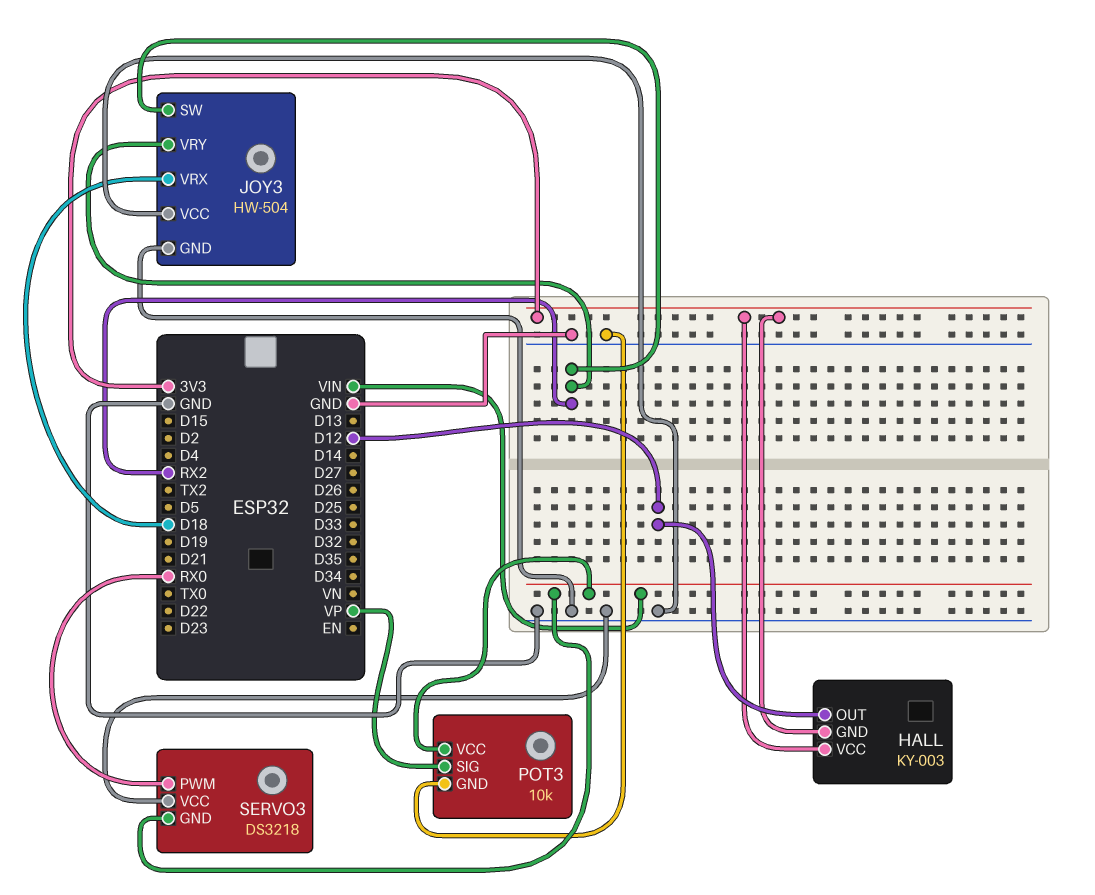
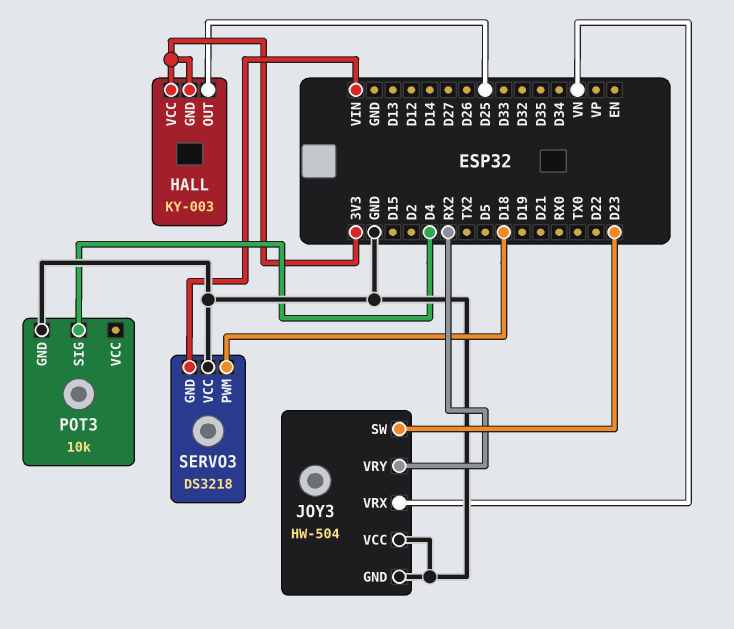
HALL pin OUT: D12 -> D25
JOY3 pin SW: RX2 -> D23
JOY3 pin VRX: D18 -> VN
POT3 pin SIG: VP -> D4
POT3 pin VCC: VIN -> none
SERVO3 pin PWM: RX0 -> D18

